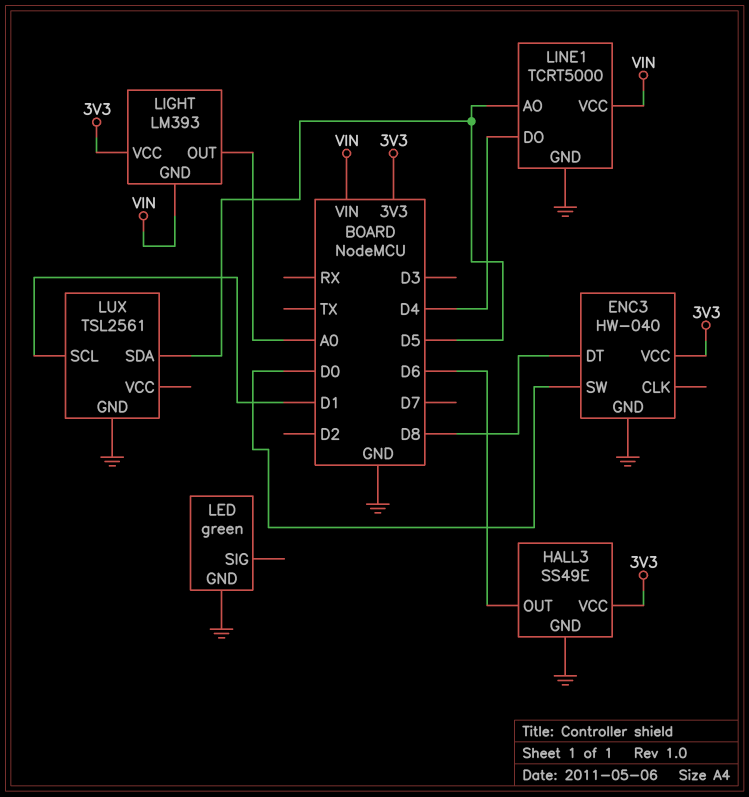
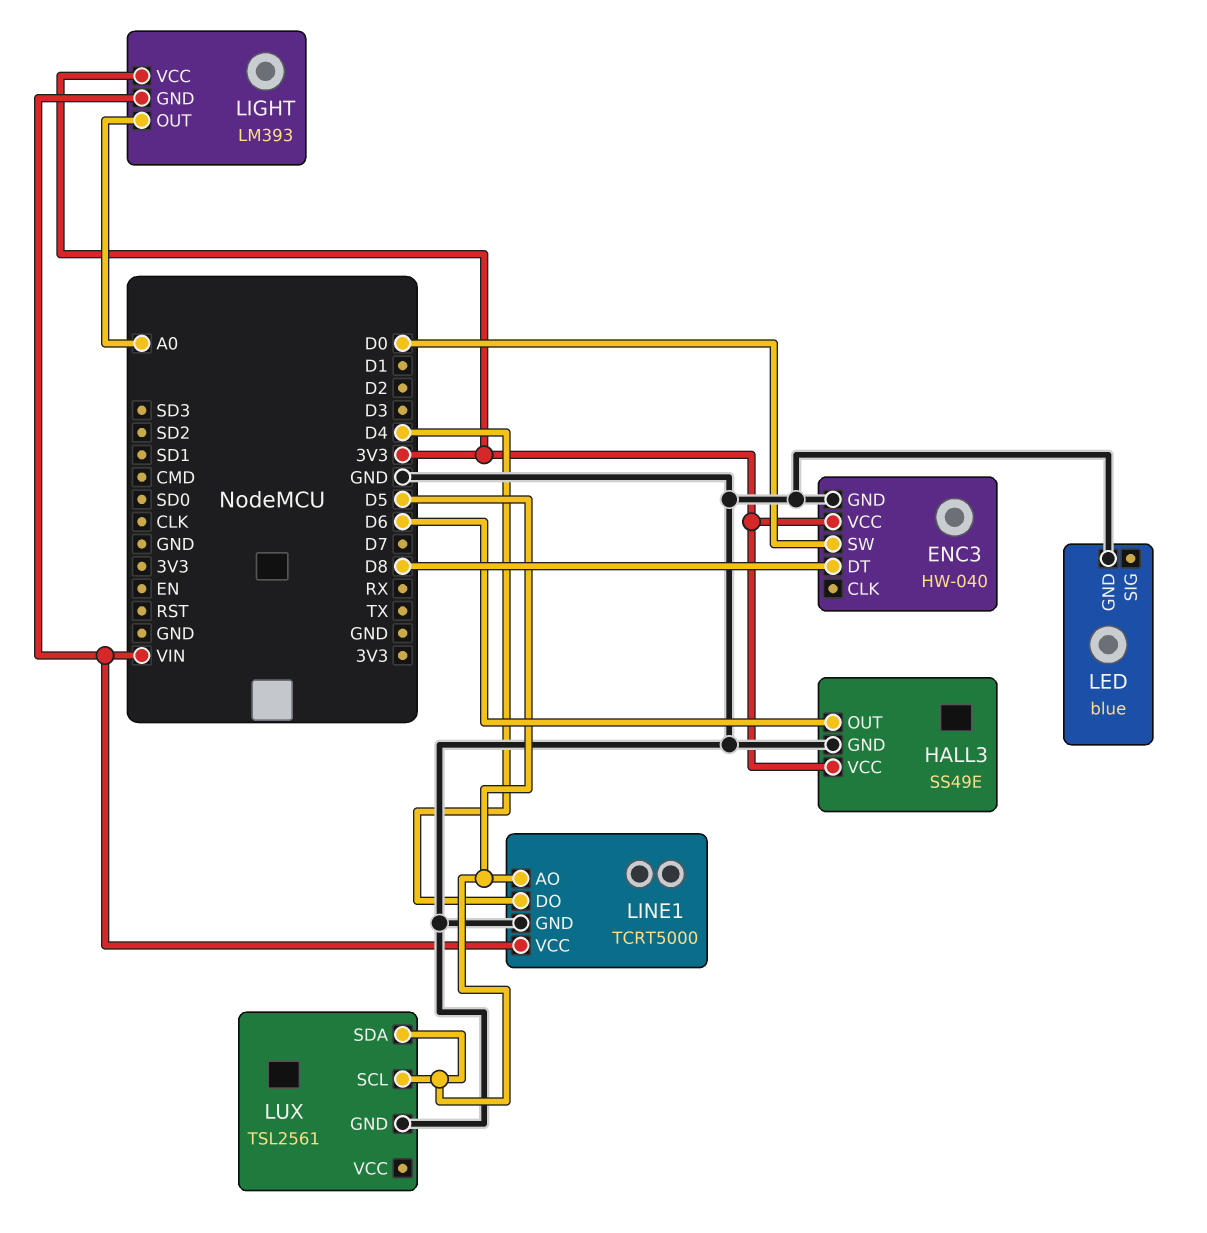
LED: green -> blue
LUX pin SCL: D1 -> D5

